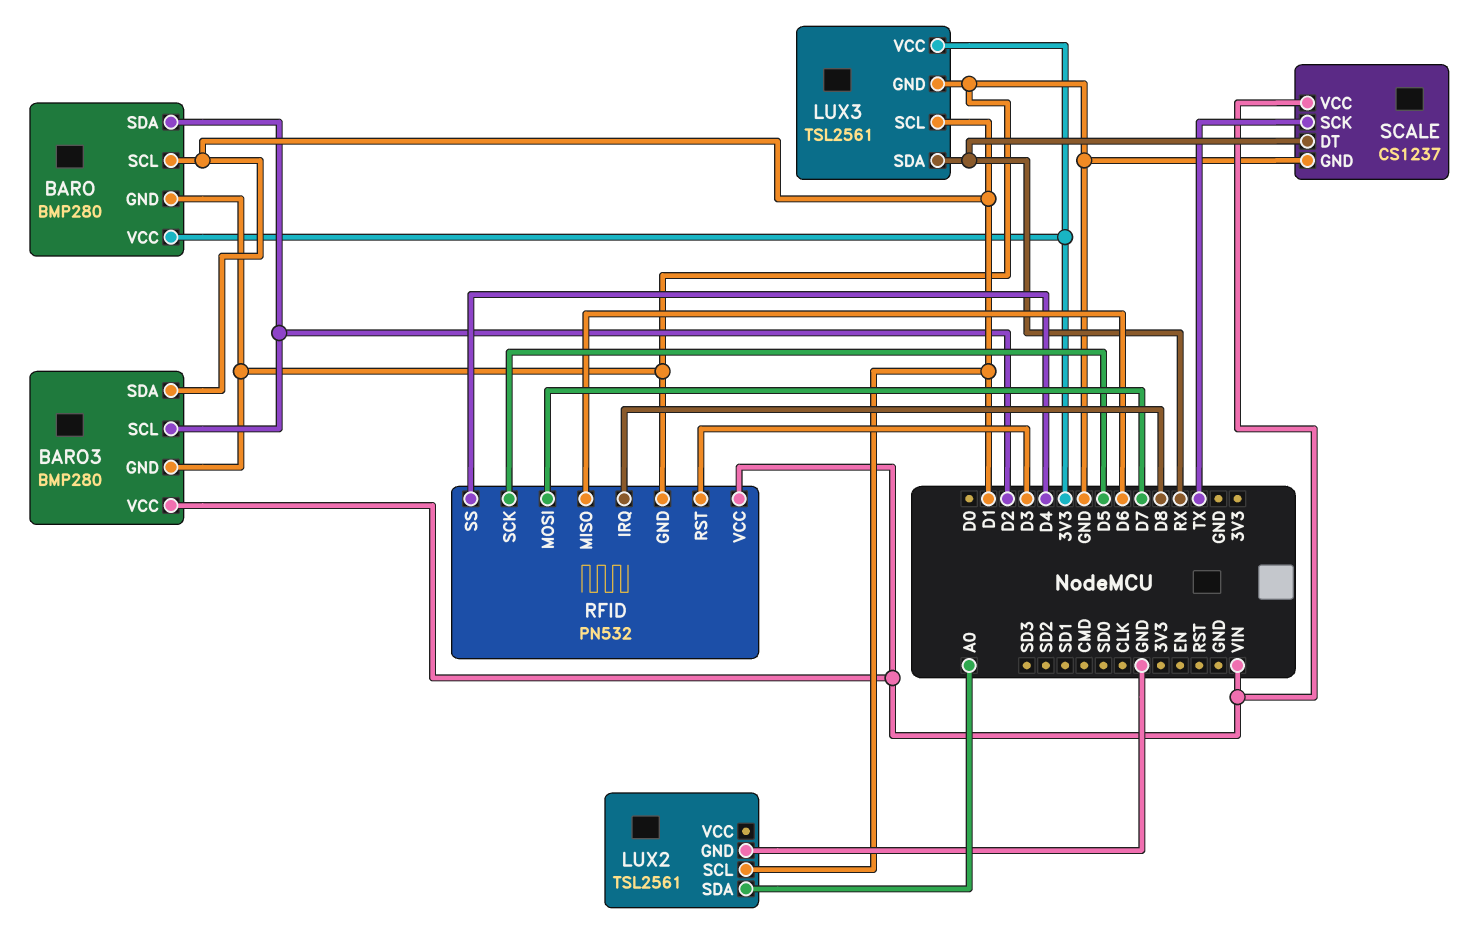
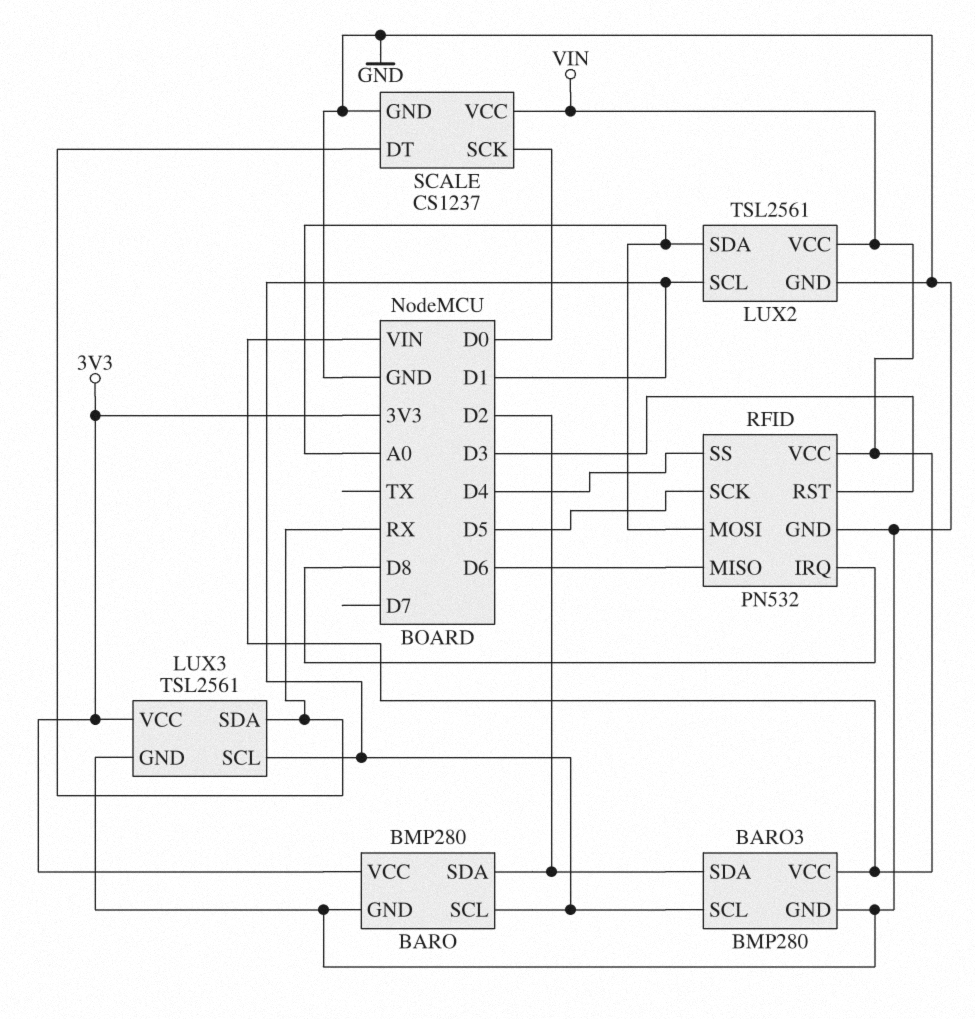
BARO3 pin SCL: D2 -> D1
BARO3 pin SDA: D1 -> D2
LUX2 pin VCC: none -> VIN
RFID pin MOSI: D7 -> A0
SCALE pin SCK: TX -> D0

